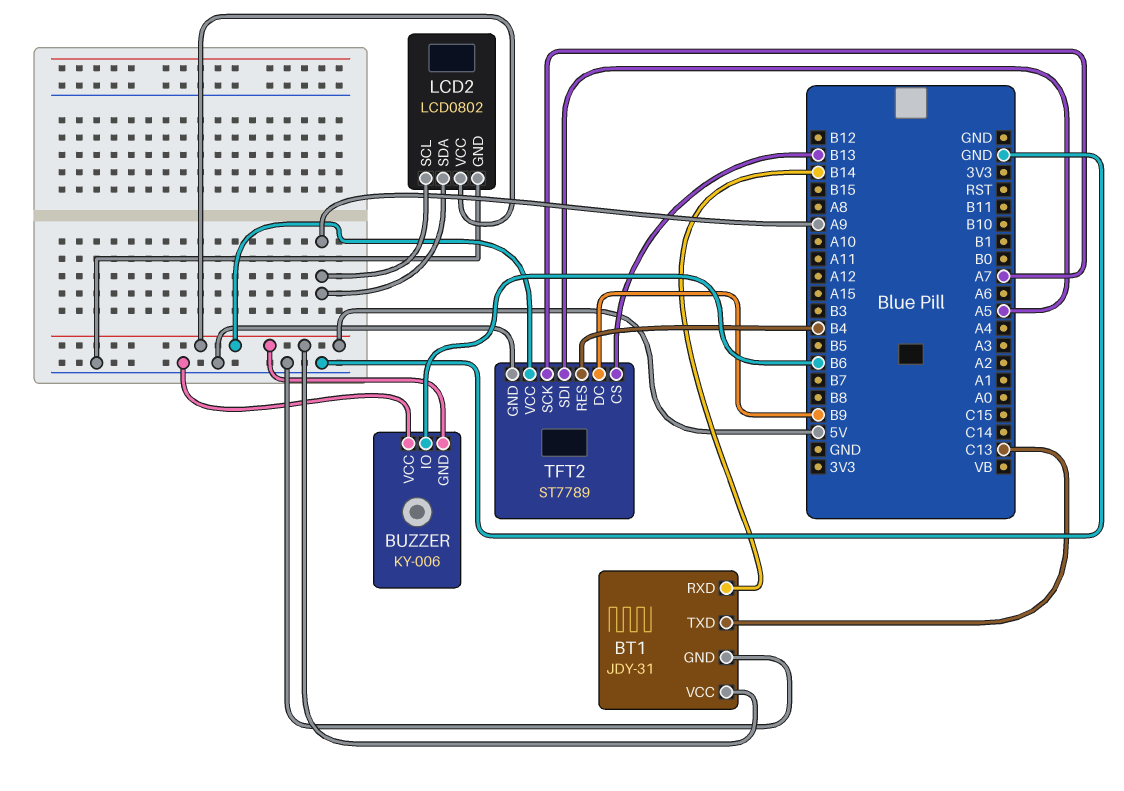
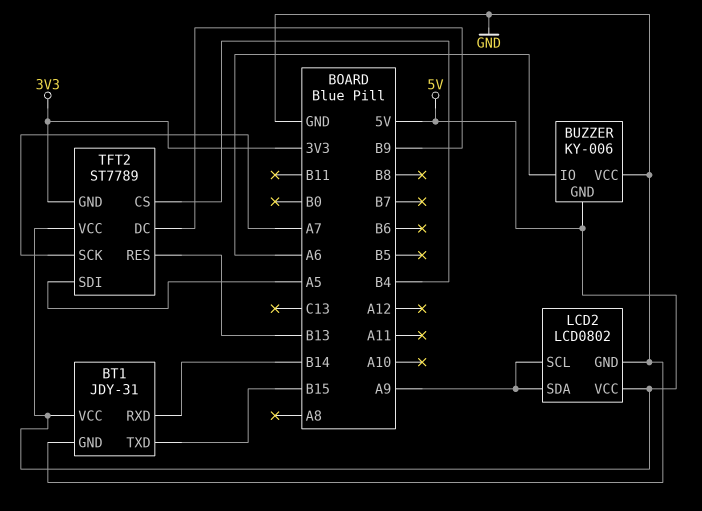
BT1 pin TXD: C13 -> B15
BUZZER pin IO: B6 -> A6
TFT2 pin CS: B13 -> B4
TFT2 pin GND: GND -> 3V3
TFT2 pin RES: B4 -> B13

